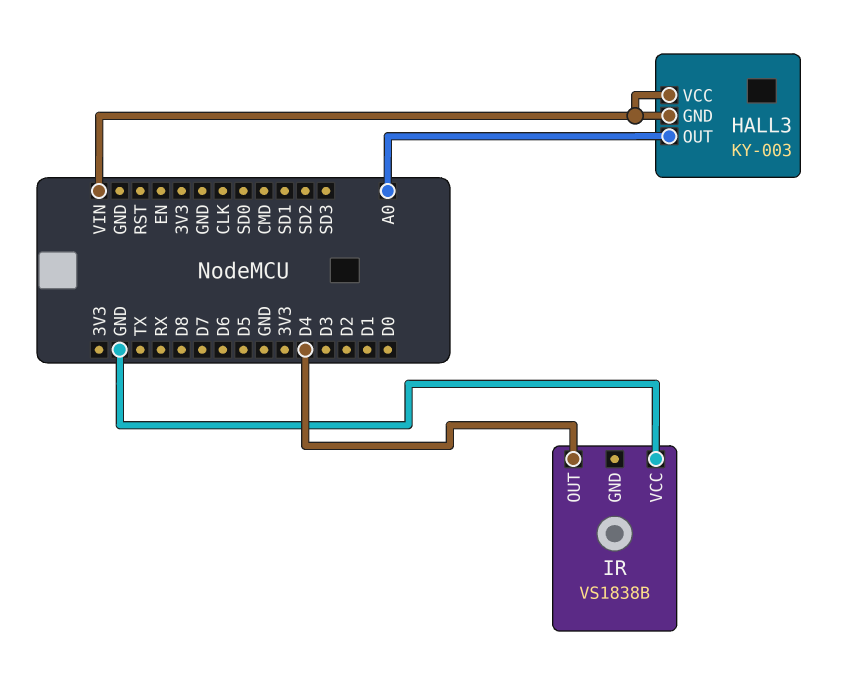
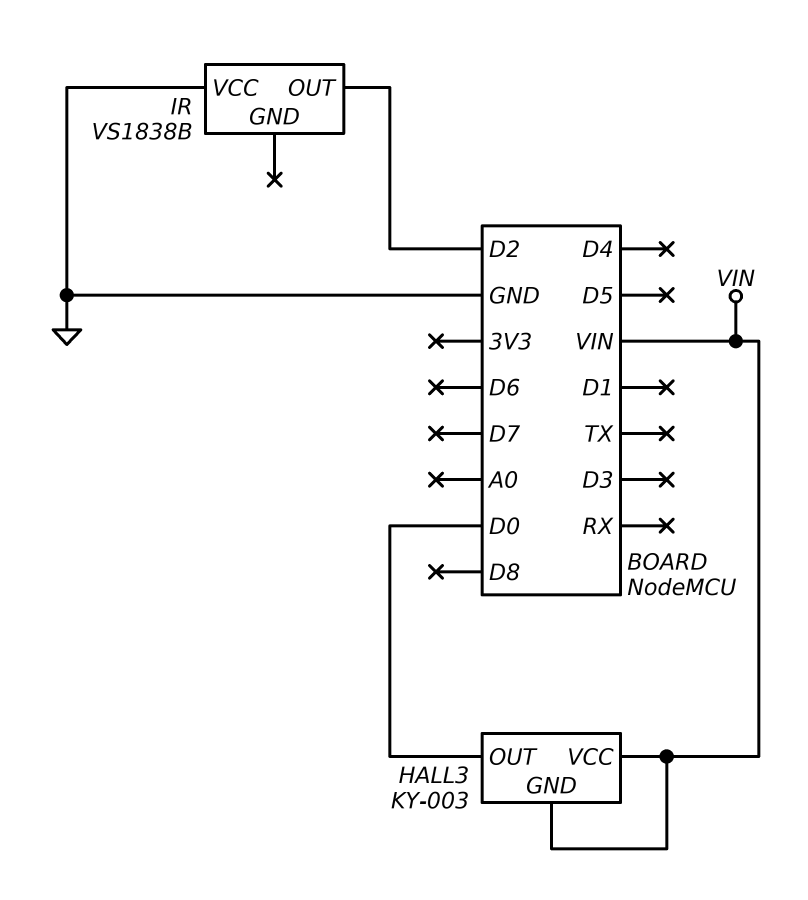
HALL3 pin OUT: A0 -> D0
IR pin OUT: D4 -> D2

